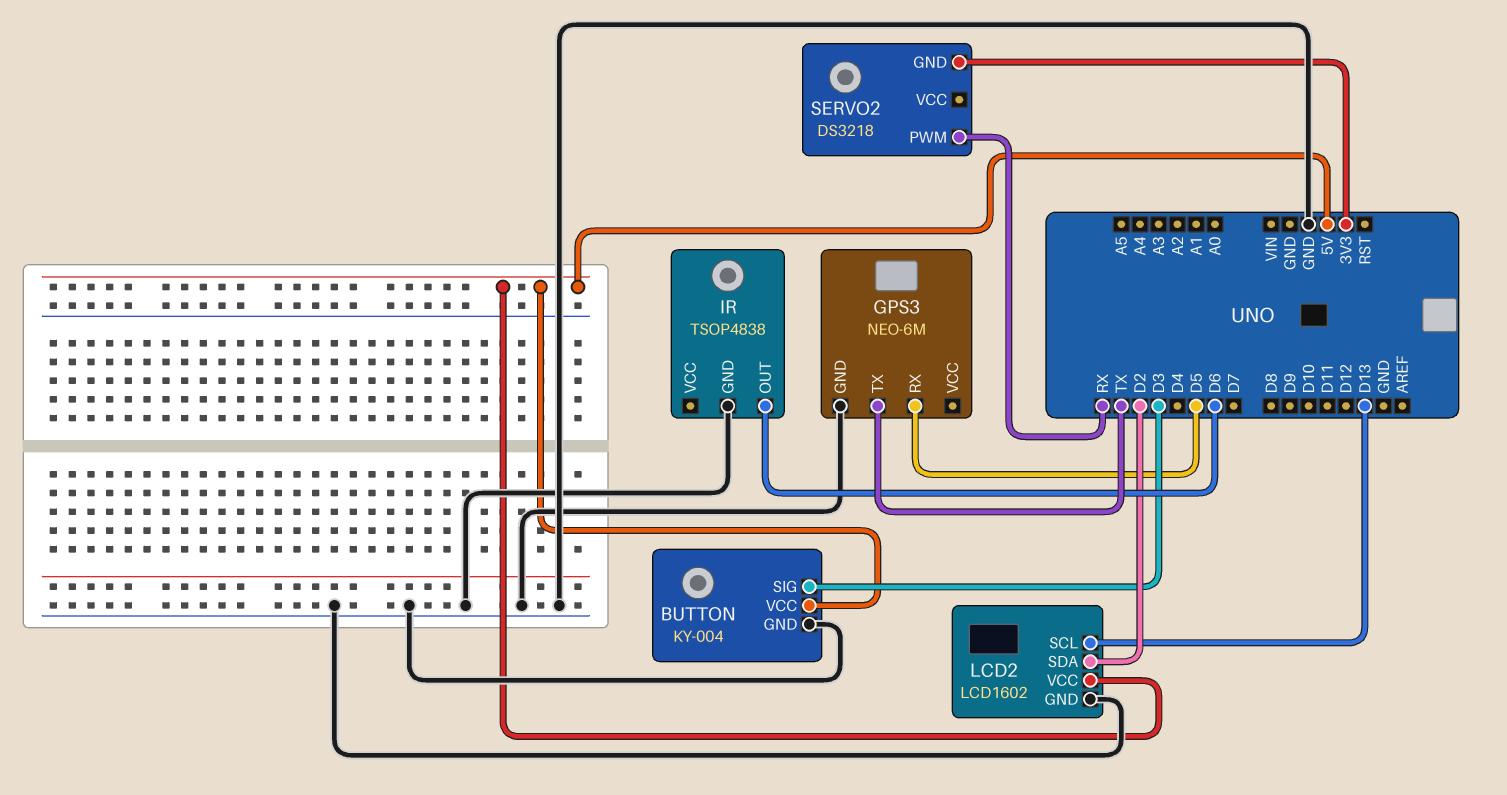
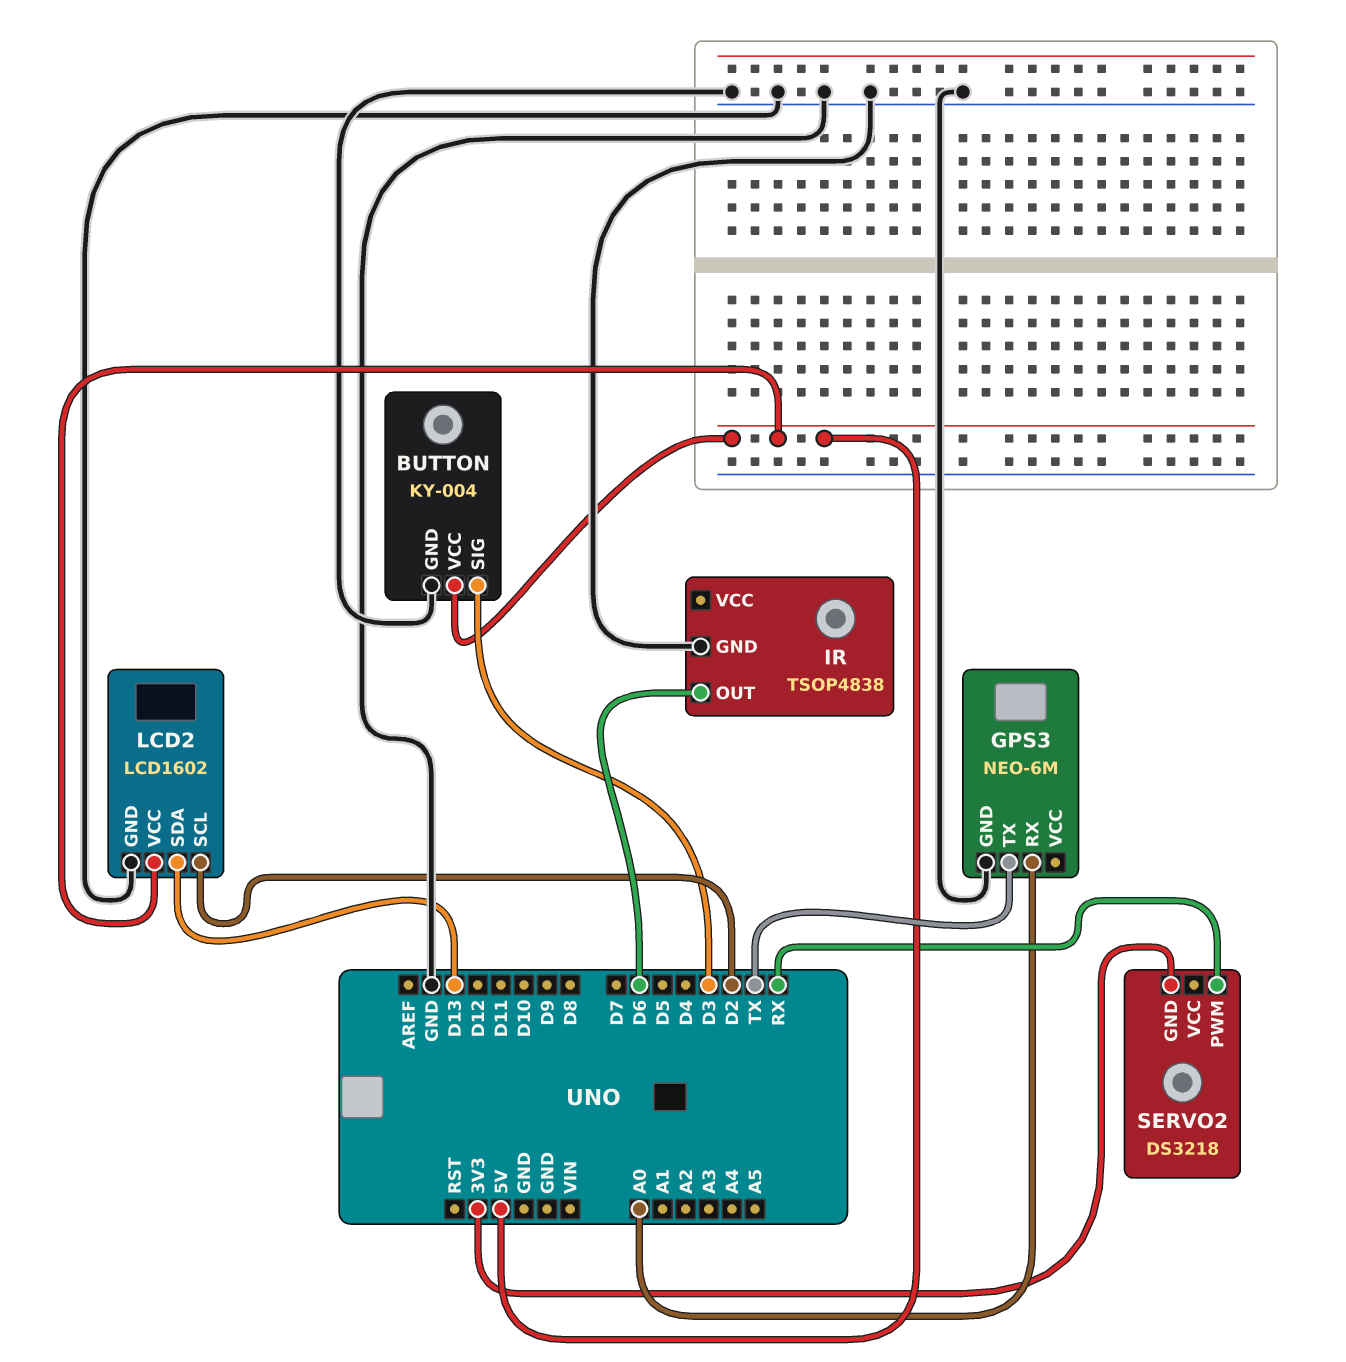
GPS3 pin RX: D5 -> A0
LCD2 pin SCL: D13 -> D2
LCD2 pin SDA: D2 -> D13

